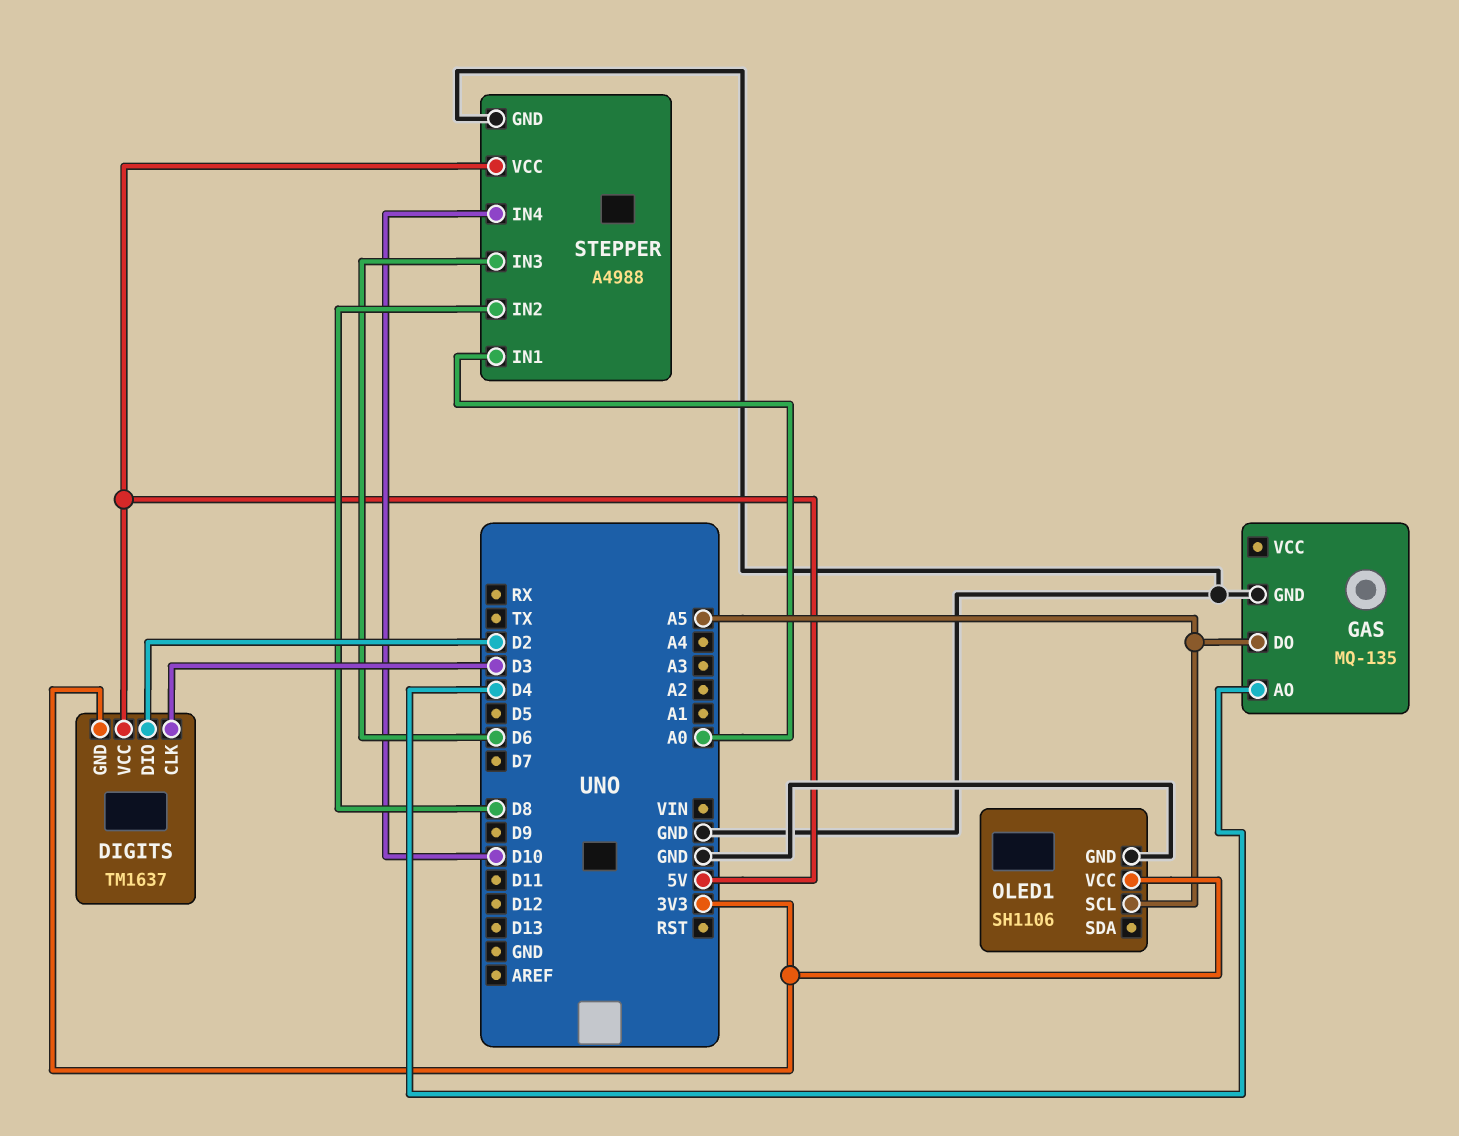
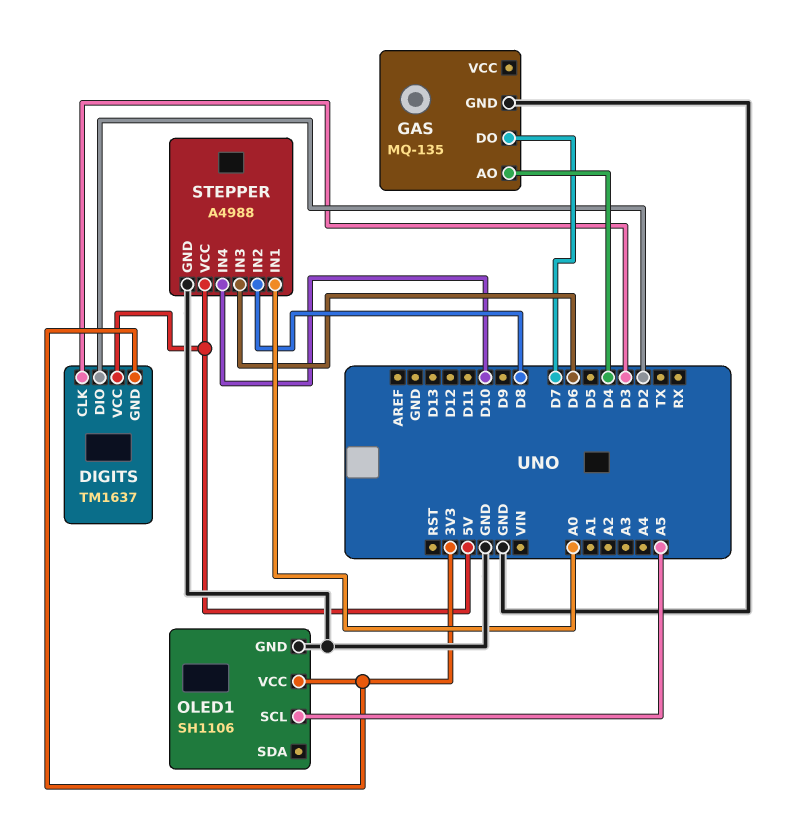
GAS pin DO: A5 -> D7

